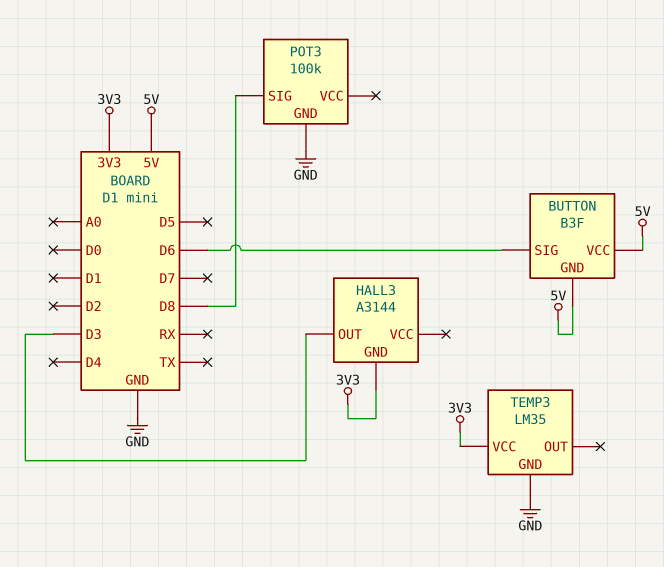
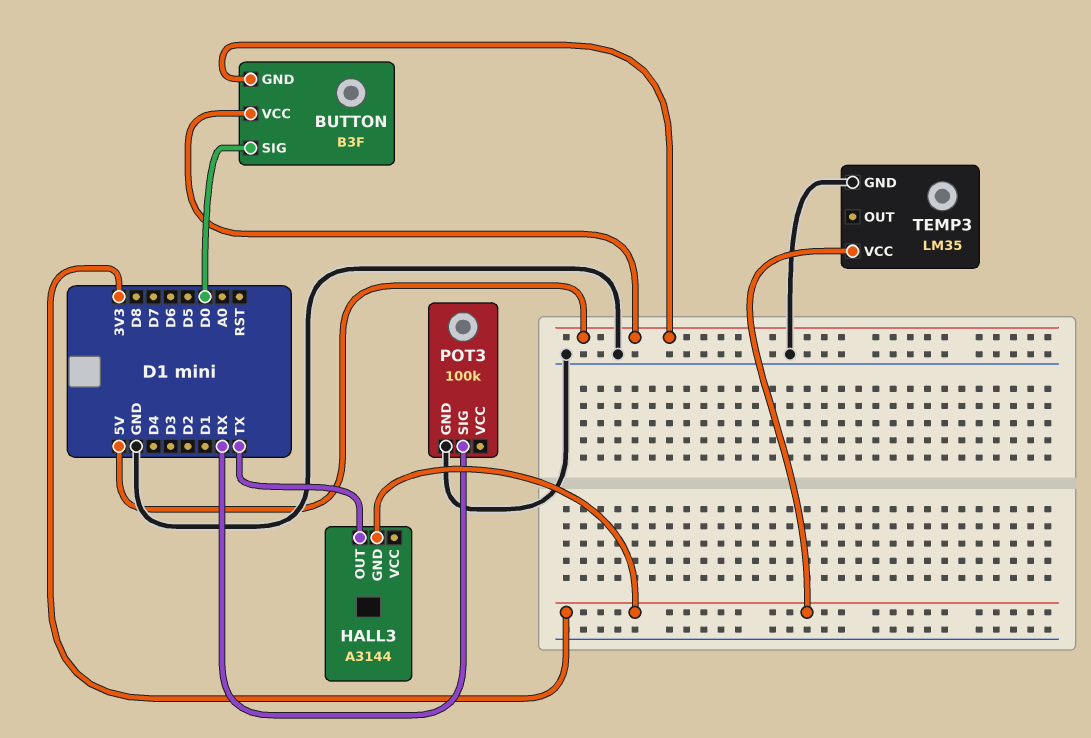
BUTTON pin SIG: D6 -> D0
HALL3 pin OUT: D3 -> TX
POT3 pin SIG: D8 -> RX

